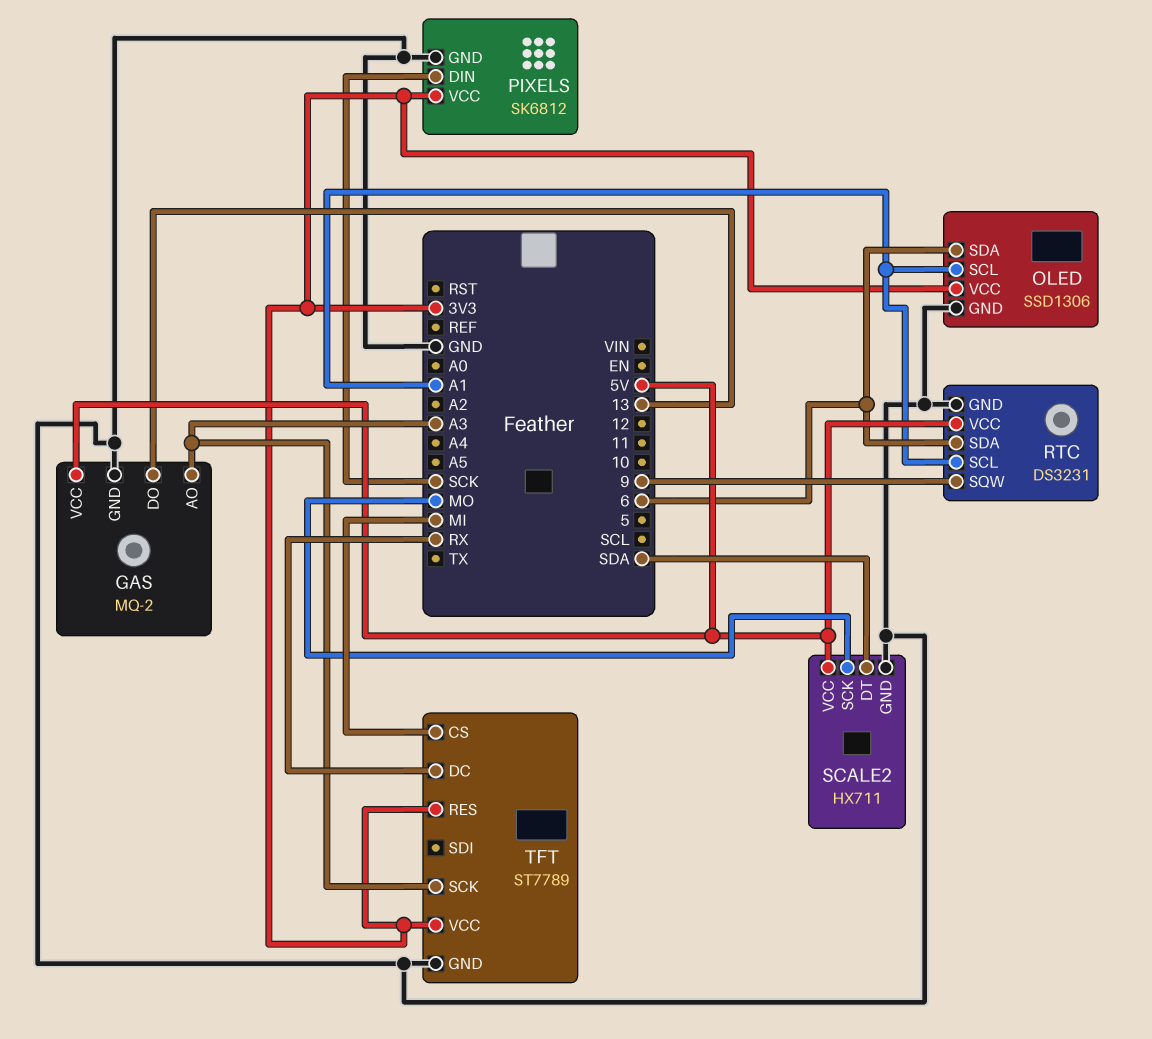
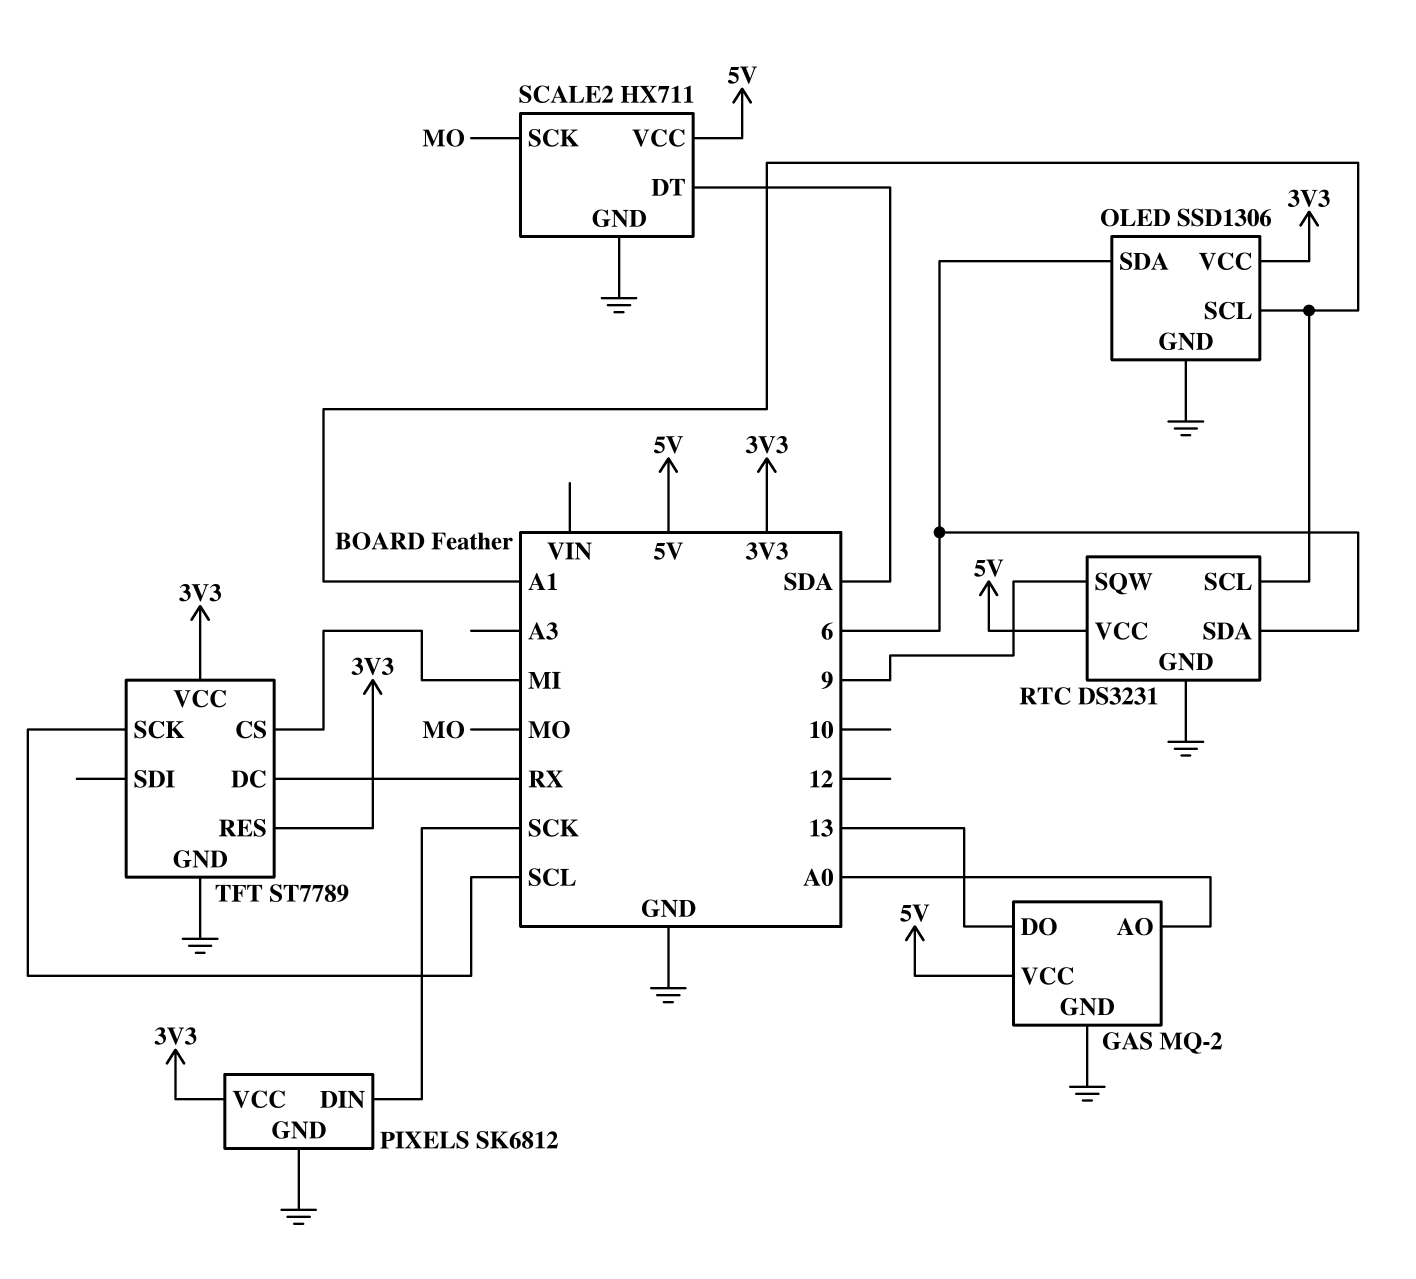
GAS pin AO: A3 -> A0
TFT pin SCK: A3 -> SCL

